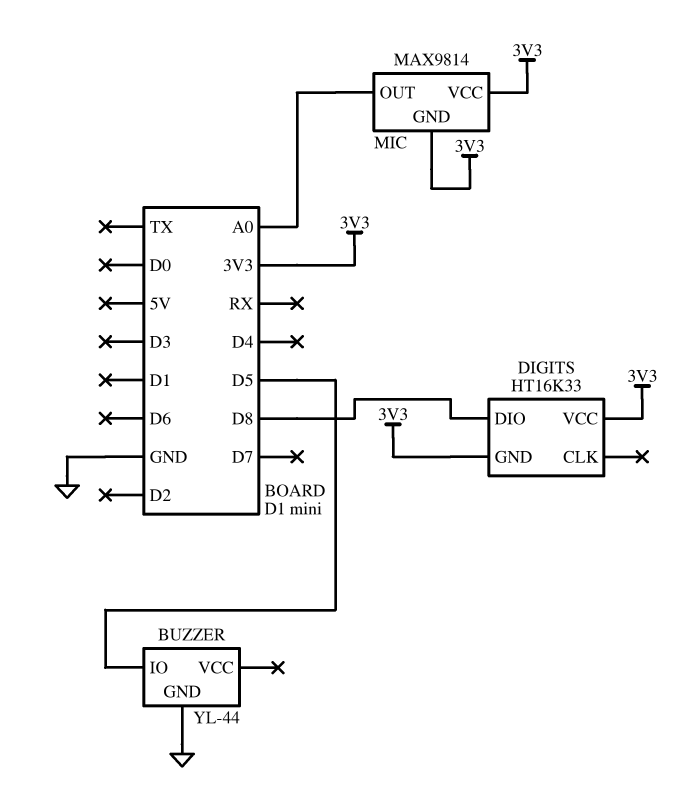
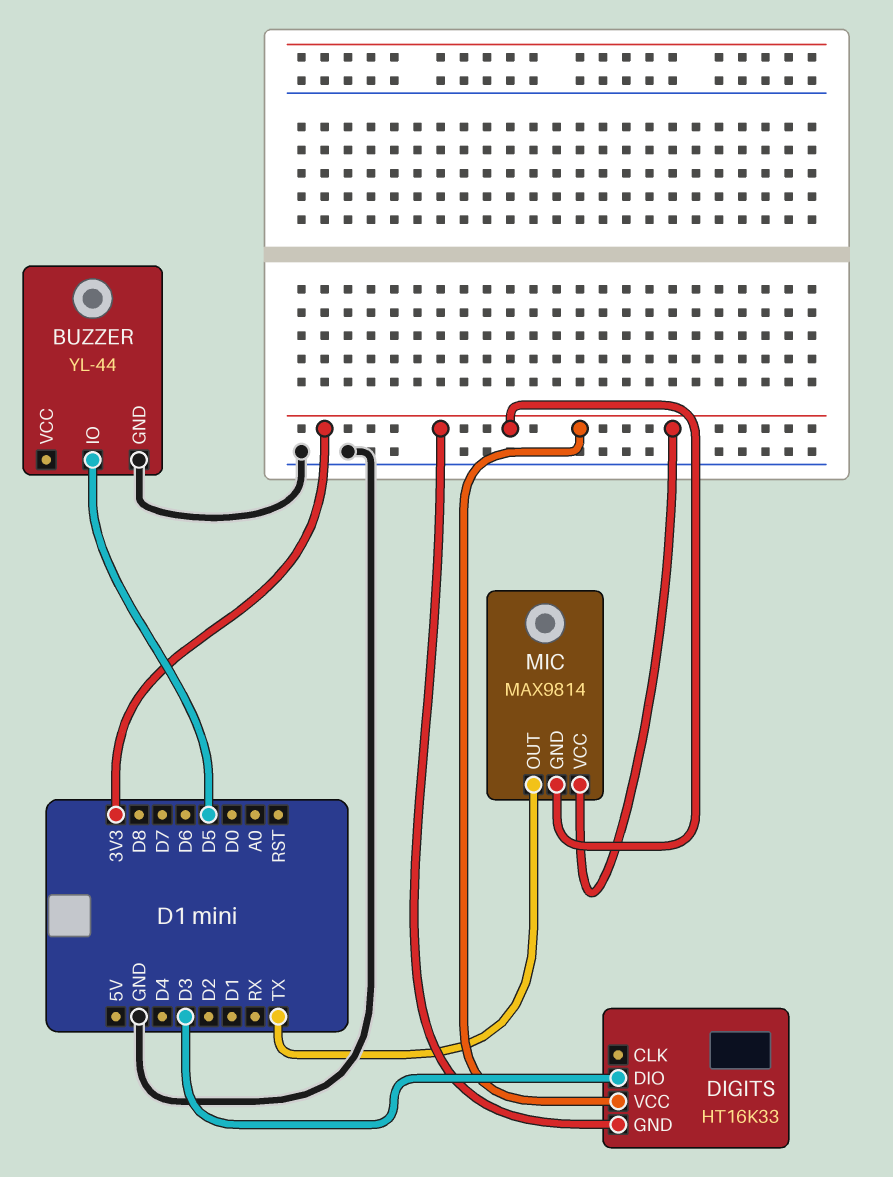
DIGITS pin DIO: D8 -> D3
MIC pin OUT: A0 -> TX

